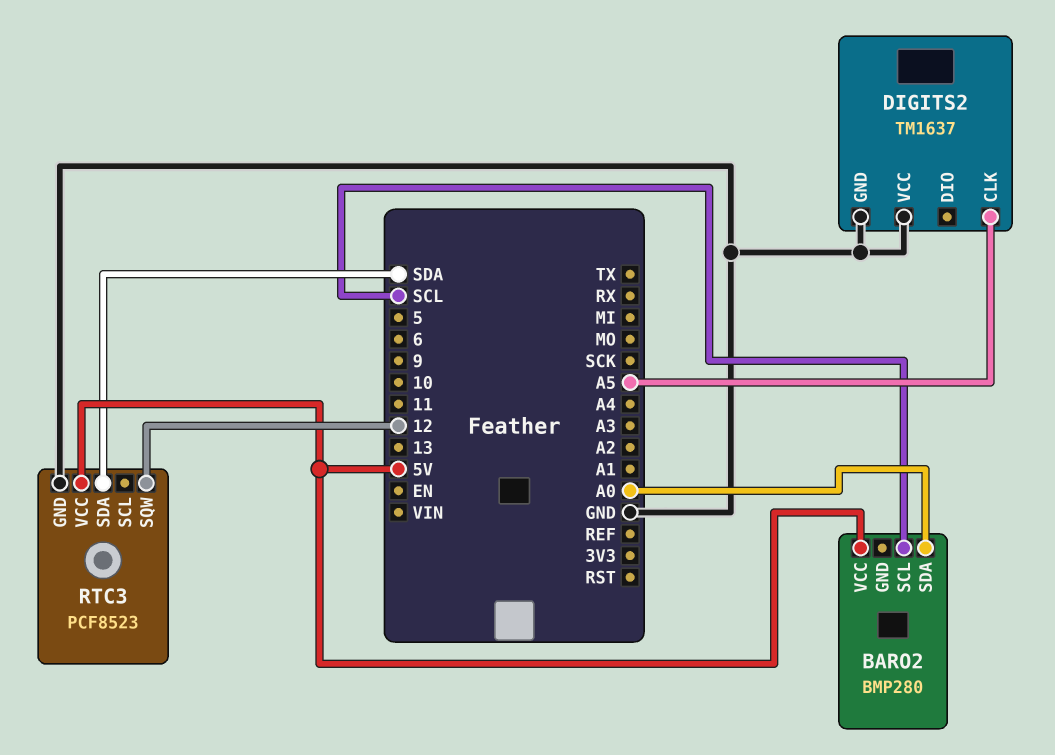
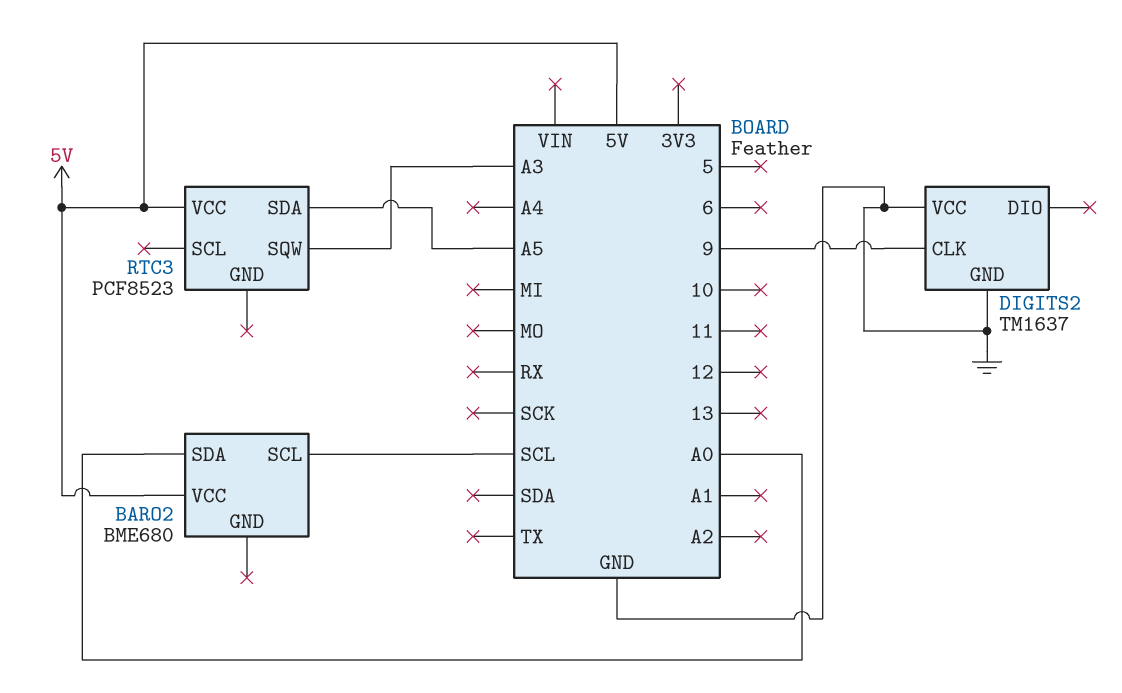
BARO2: BMP280 -> BME680
DIGITS2 pin CLK: A5 -> 9
RTC3 pin GND: GND -> none
RTC3 pin SDA: SDA -> A5
RTC3 pin SQW: 12 -> A3

